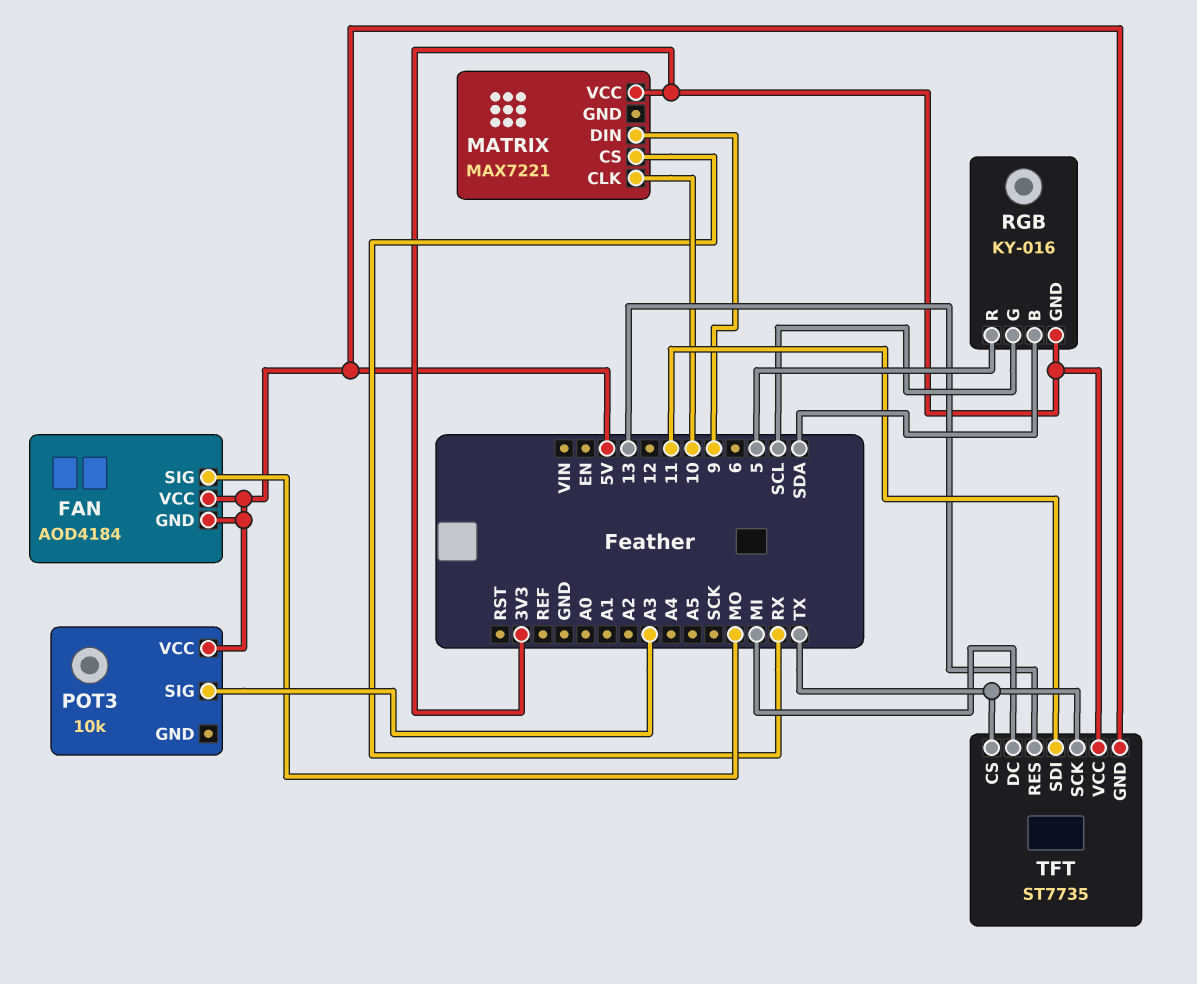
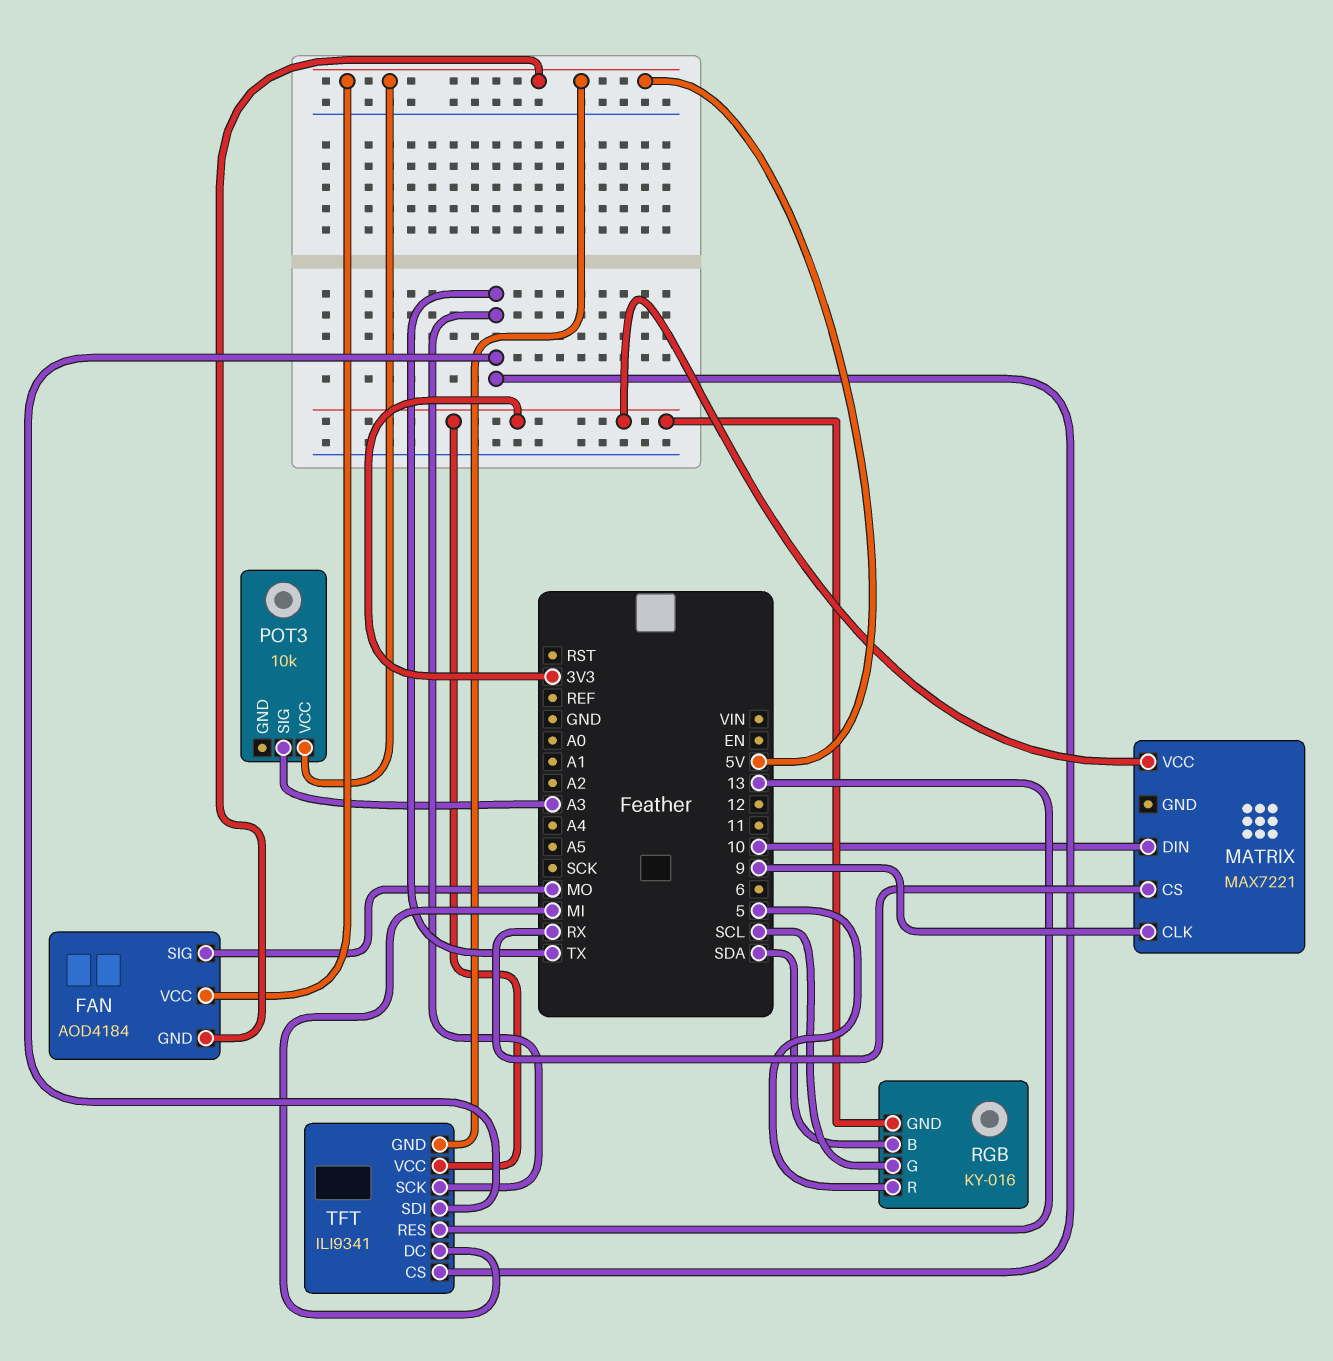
MATRIX pin CLK: 10 -> 9
MATRIX pin DIN: 9 -> 10
TFT: ST7735 -> ILI9341
TFT pin SDI: 11 -> TX

